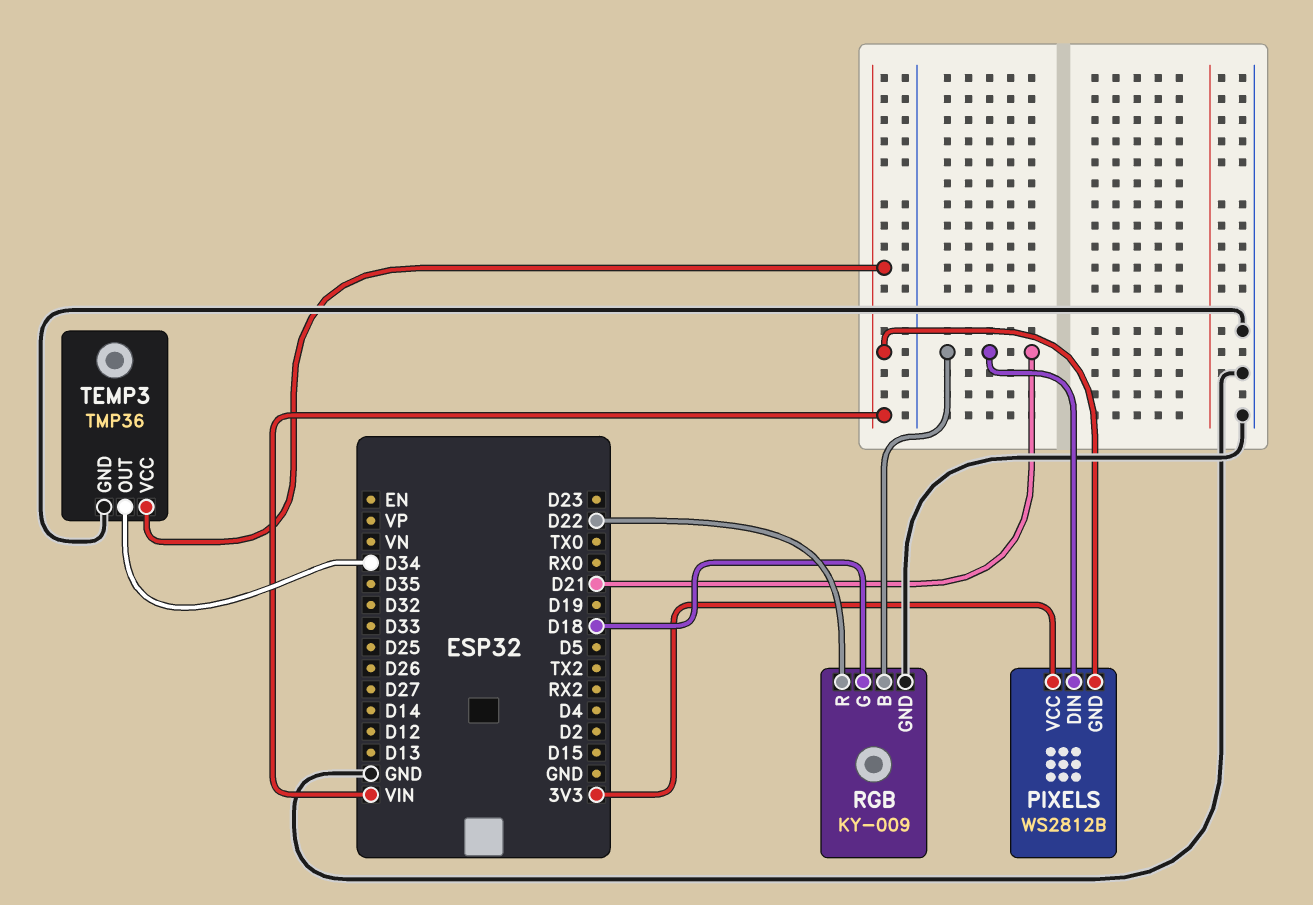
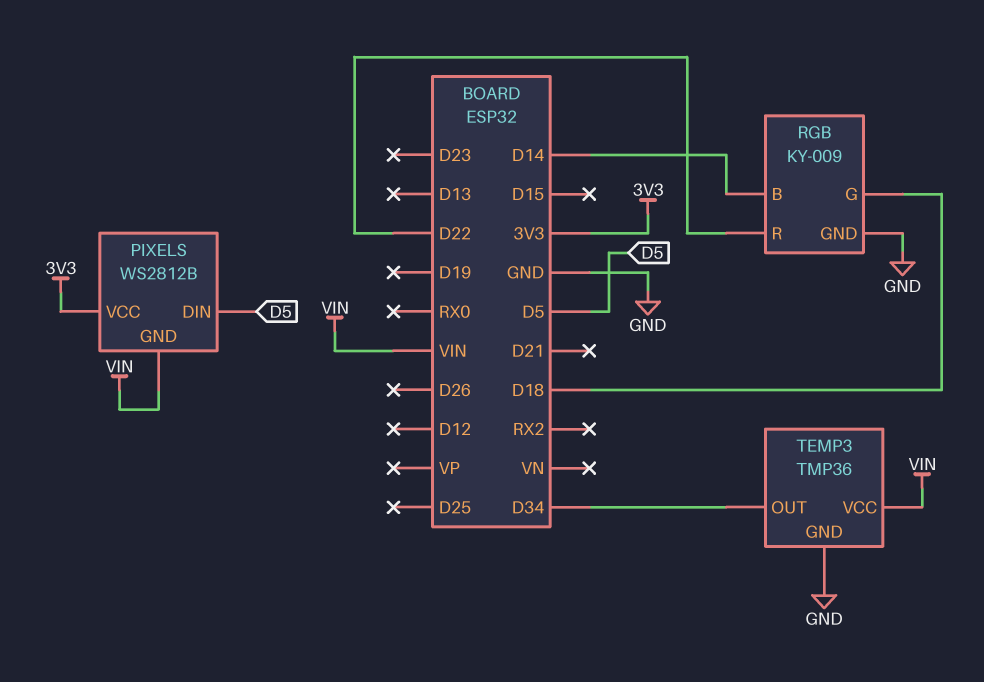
PIXELS pin DIN: D21 -> D5
RGB pin B: D21 -> D14

